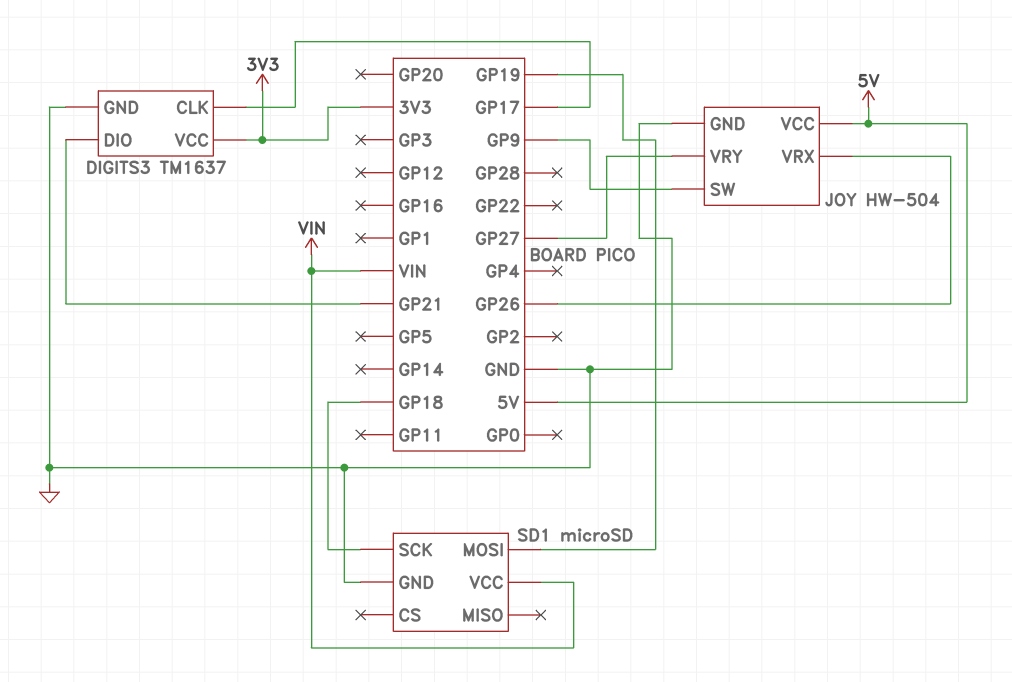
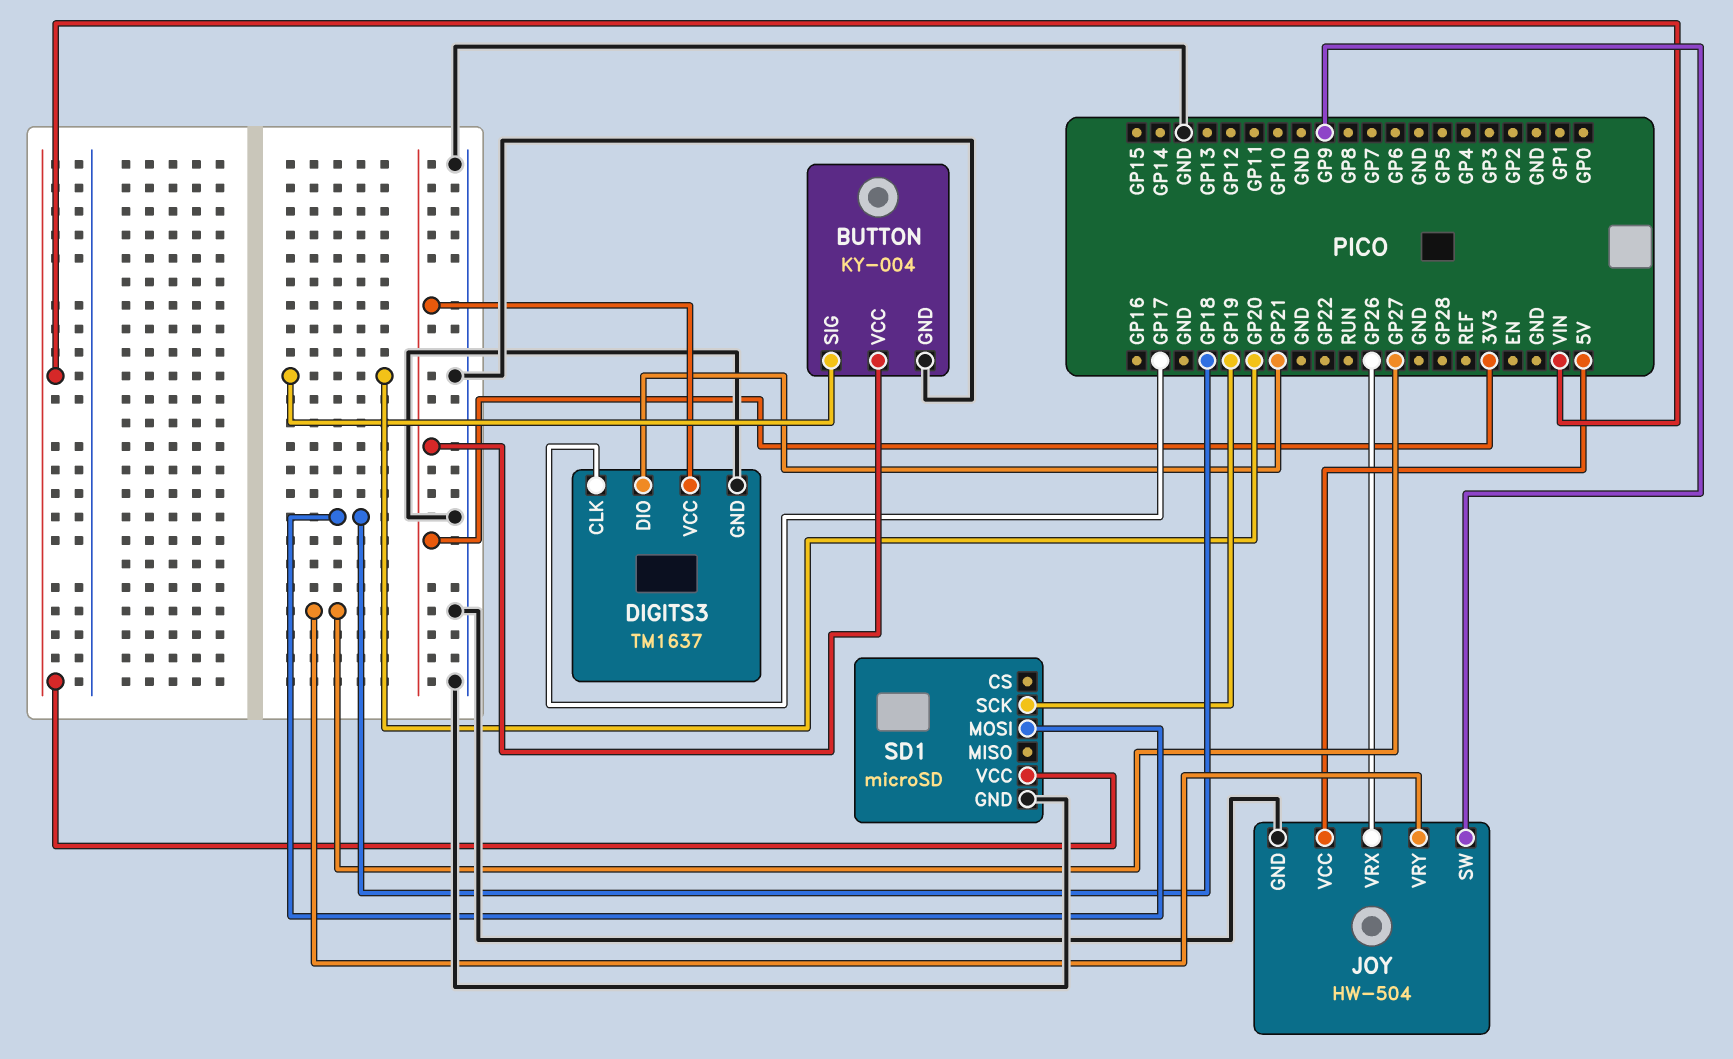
BUTTON: none -> KY-004
BUTTON pin GND: none -> GND
BUTTON pin SIG: none -> GP20
BUTTON pin VCC: none -> 3V3
SD1 pin MOSI: GP19 -> GP18
SD1 pin SCK: GP18 -> GP19

